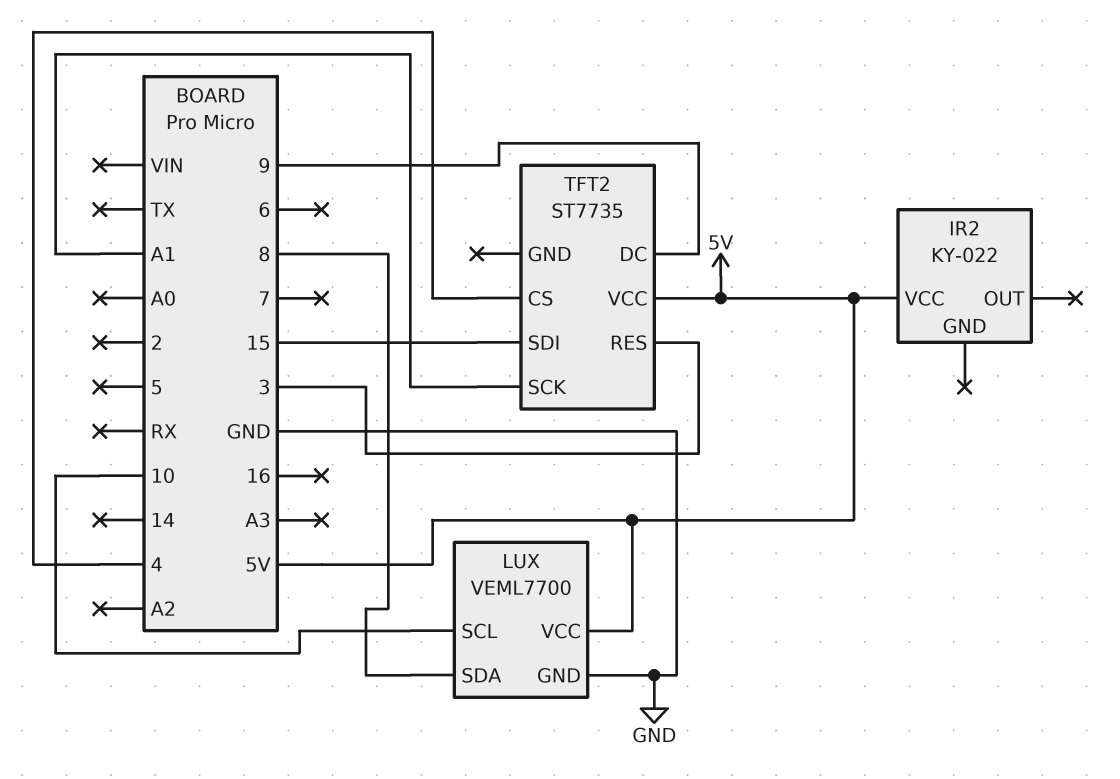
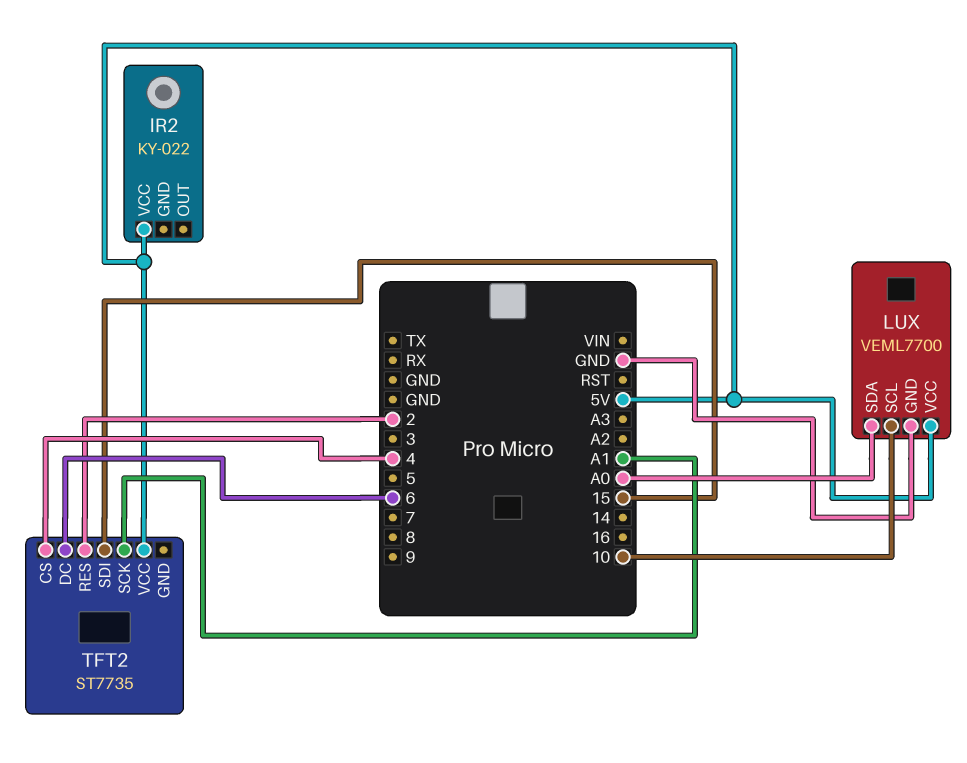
LUX pin SDA: 8 -> A0
TFT2 pin DC: 9 -> 6
TFT2 pin RES: 3 -> 2

